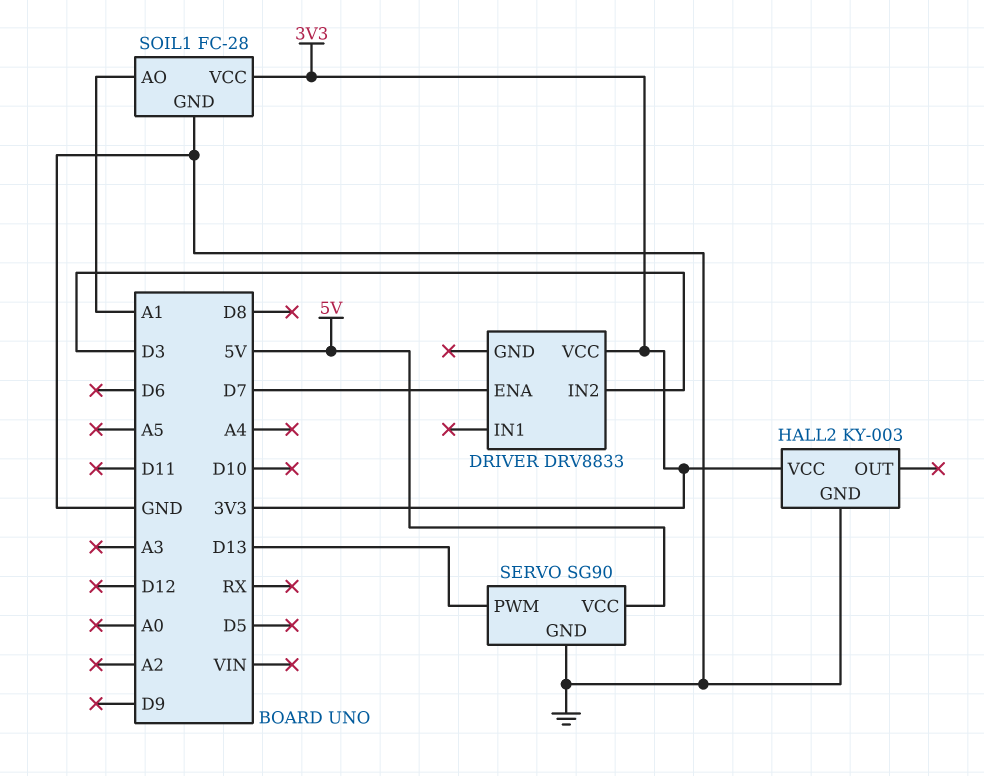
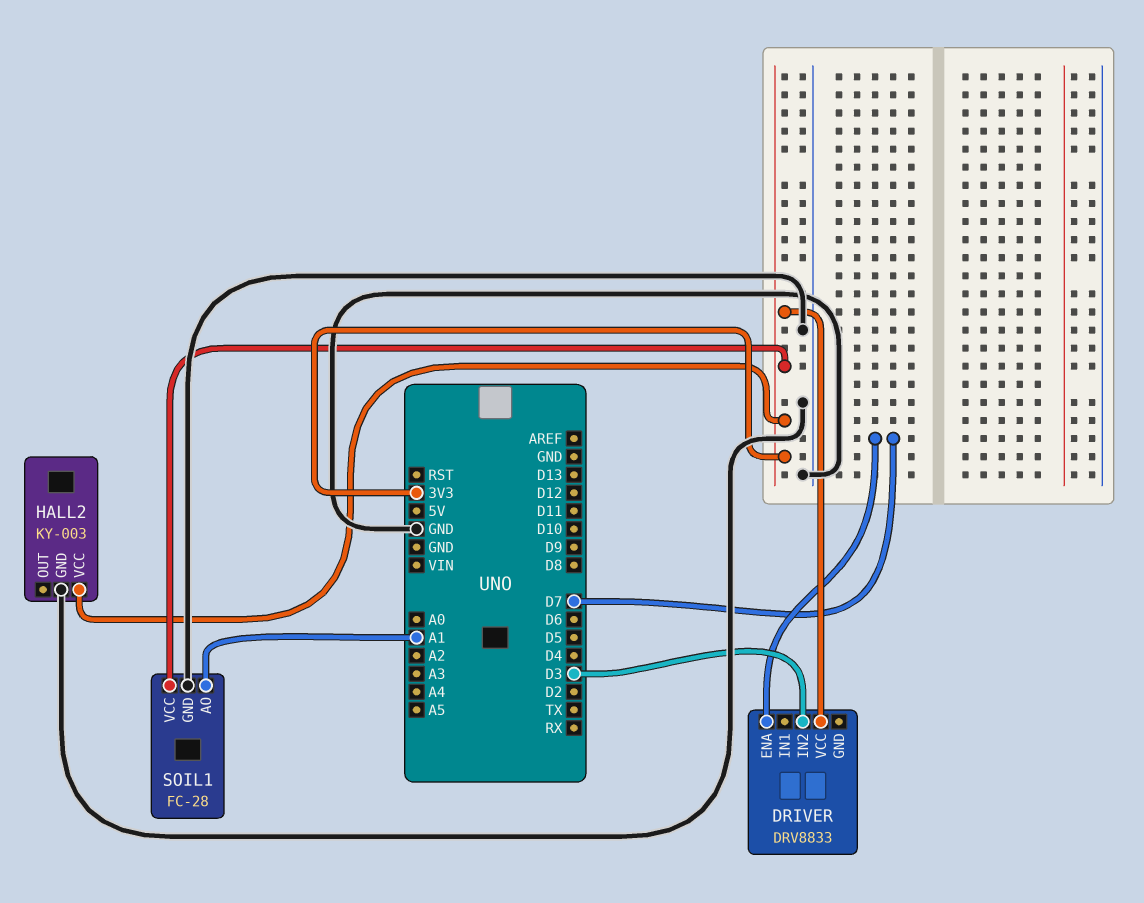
SERVO: SG90 -> none
SERVO pin GND: GND -> none
SERVO pin PWM: D13 -> none
SERVO pin VCC: 5V -> none

